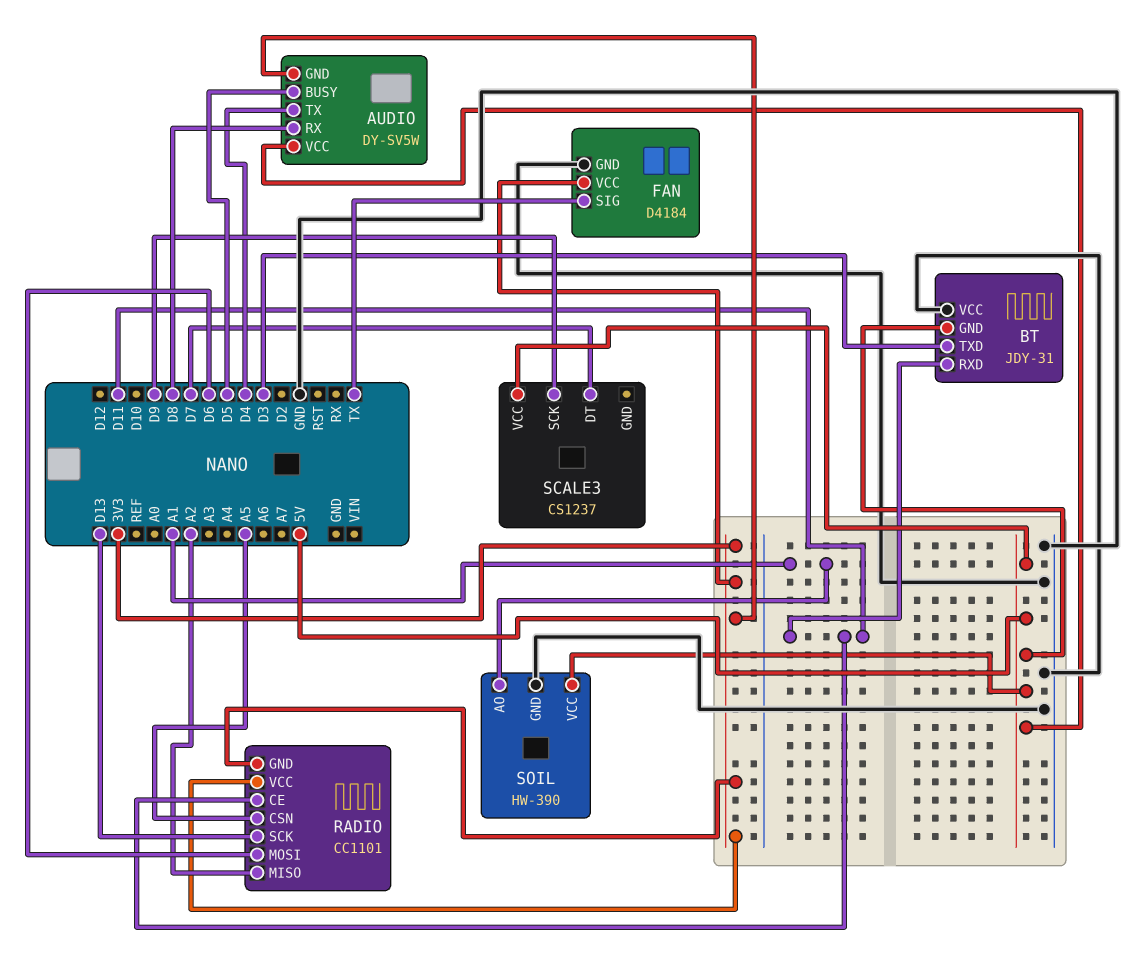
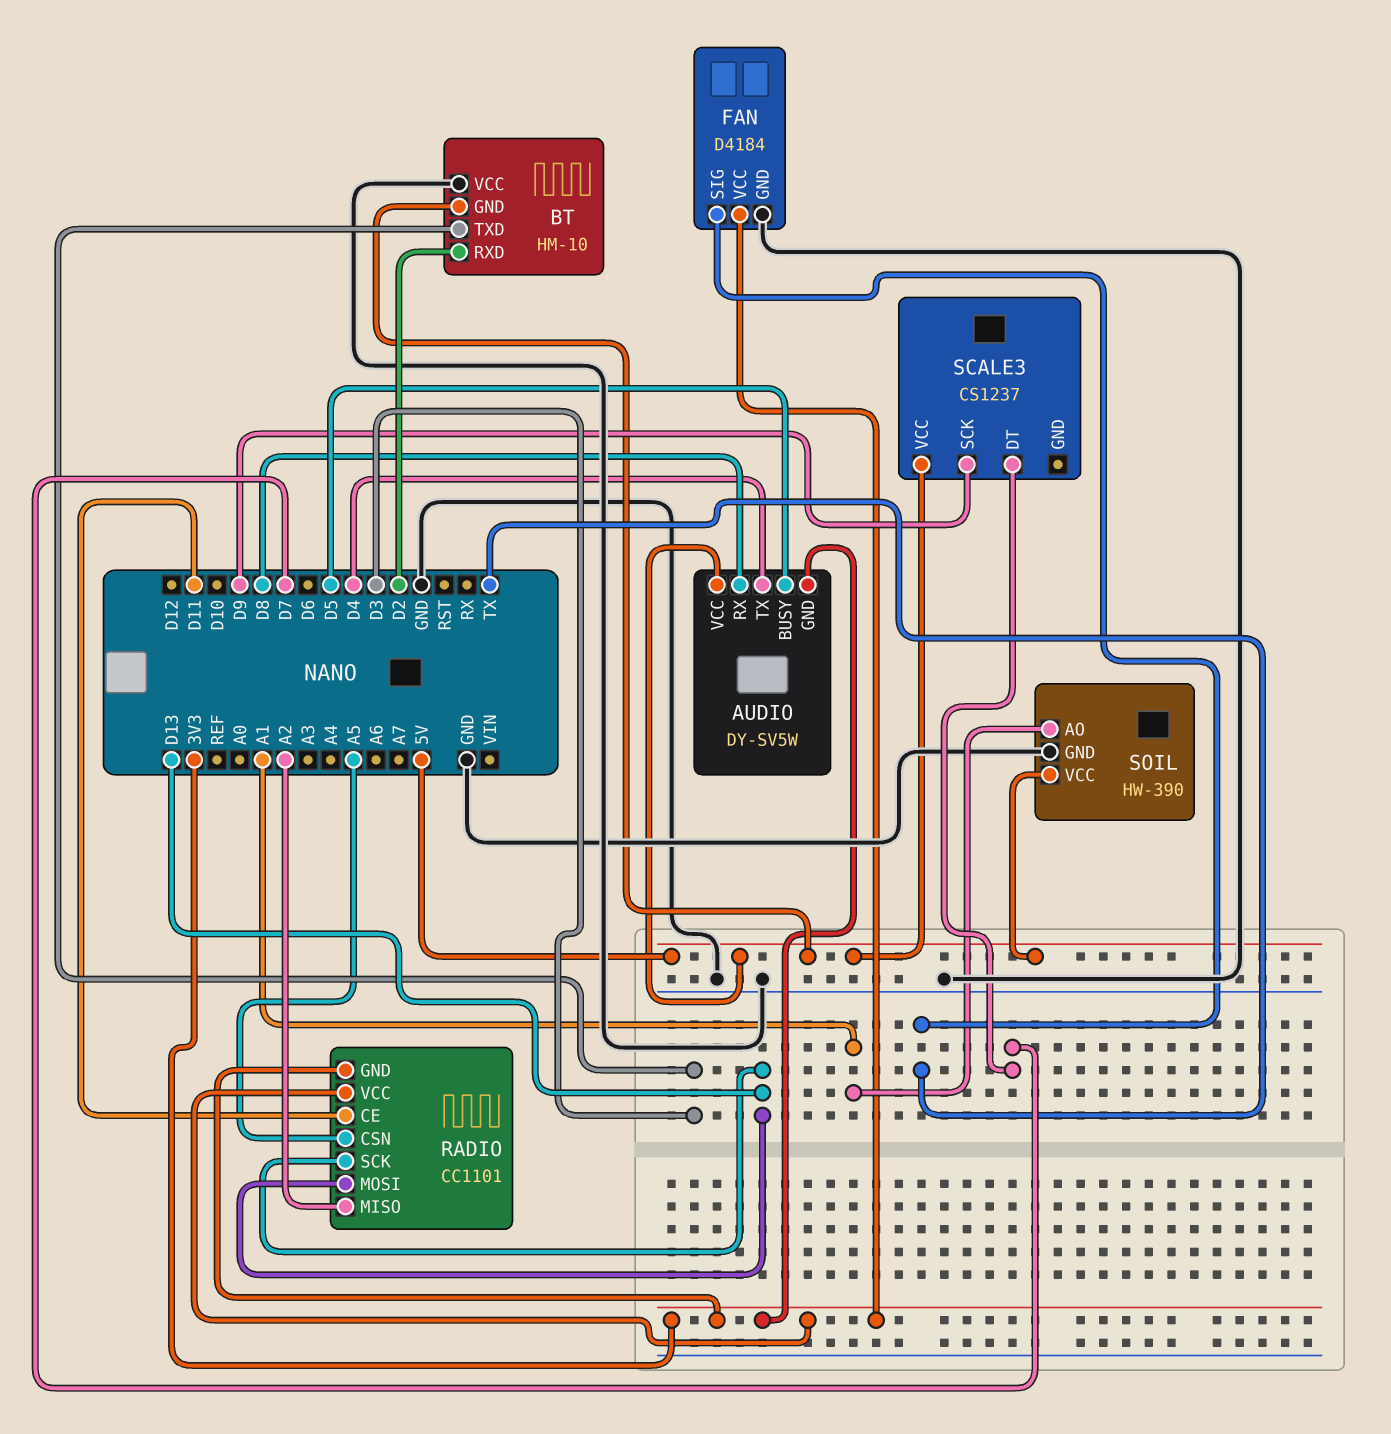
BT: JDY-31 -> HM-10
BT pin RXD: D11 -> D2
RADIO pin MOSI: D6 -> D13

